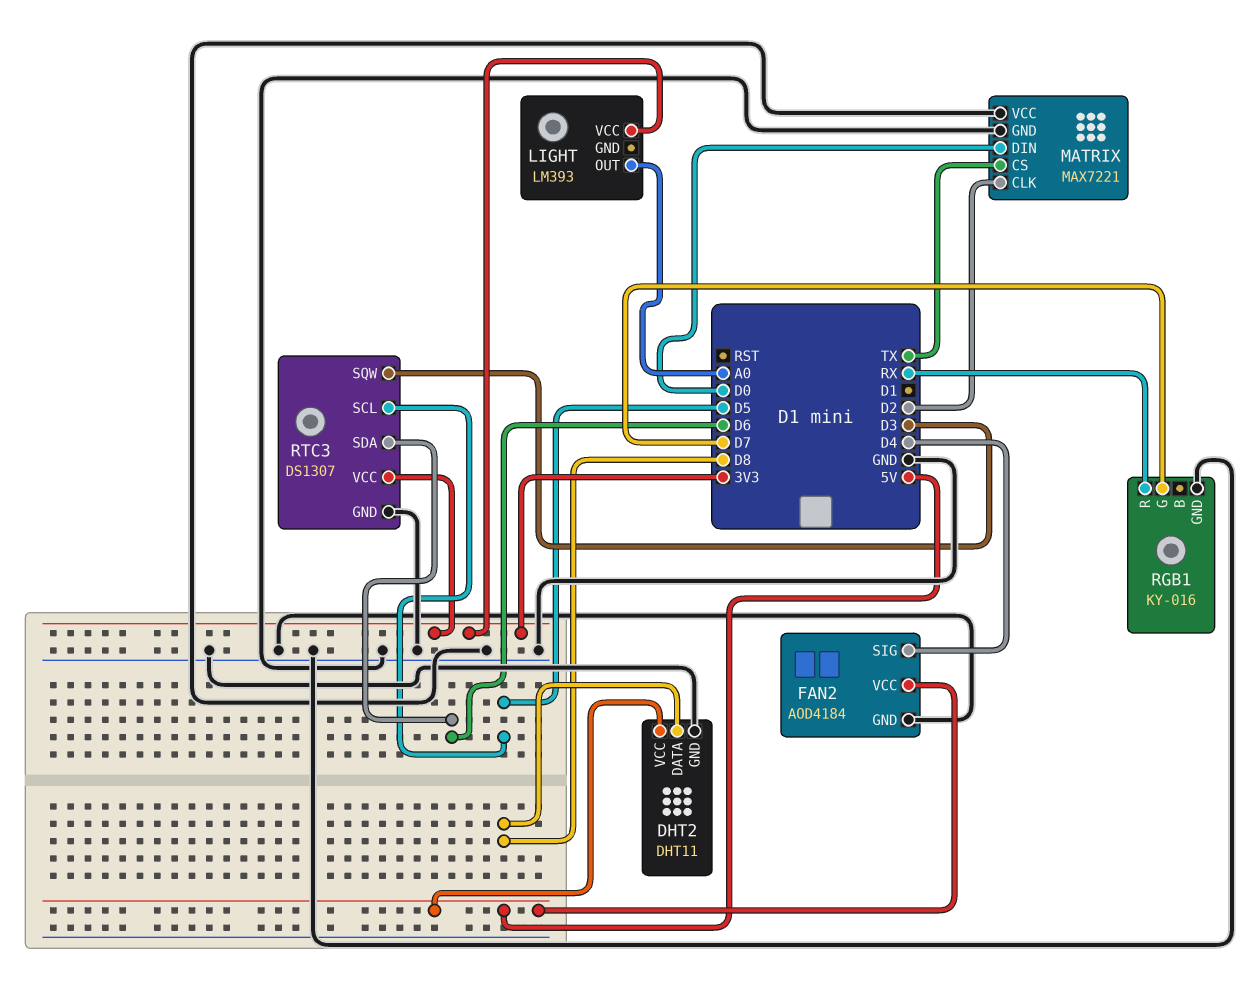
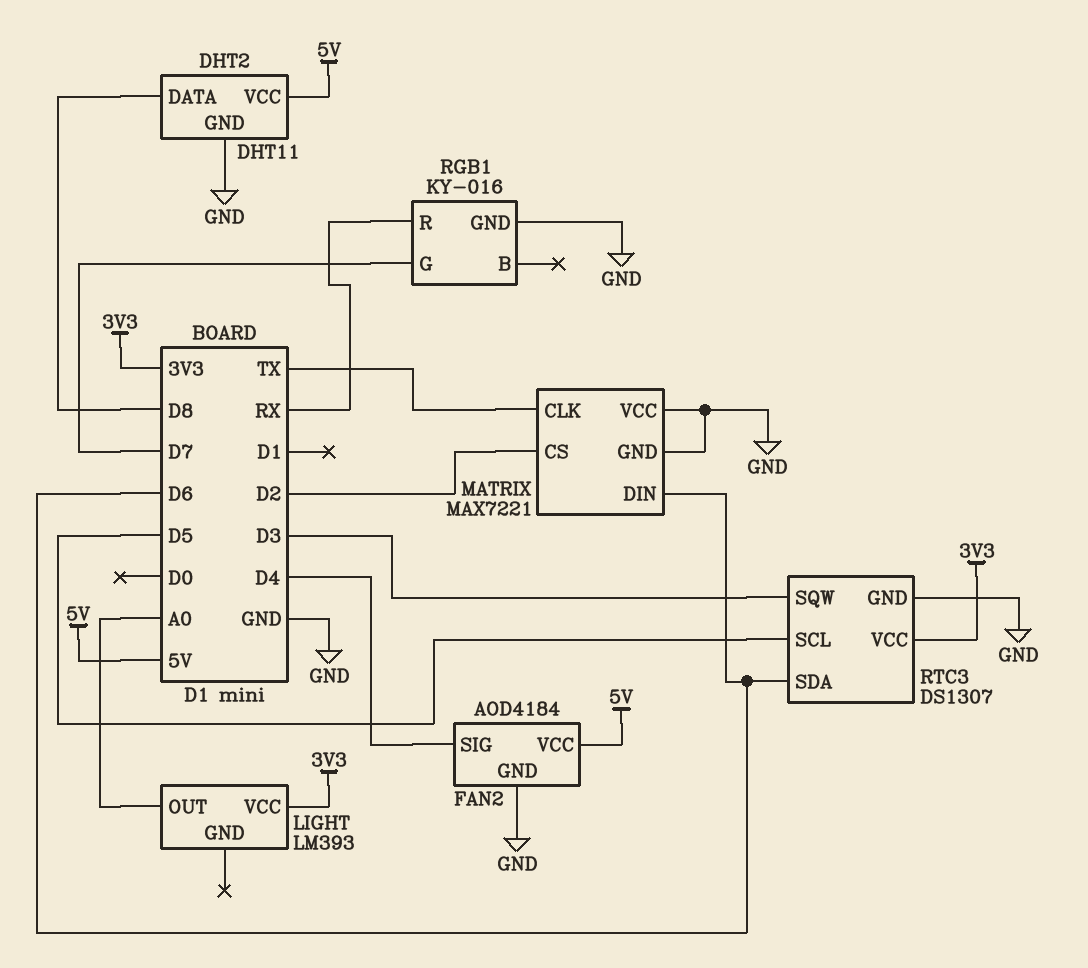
MATRIX pin CLK: D2 -> TX
MATRIX pin CS: TX -> D2
MATRIX pin DIN: D0 -> D6

